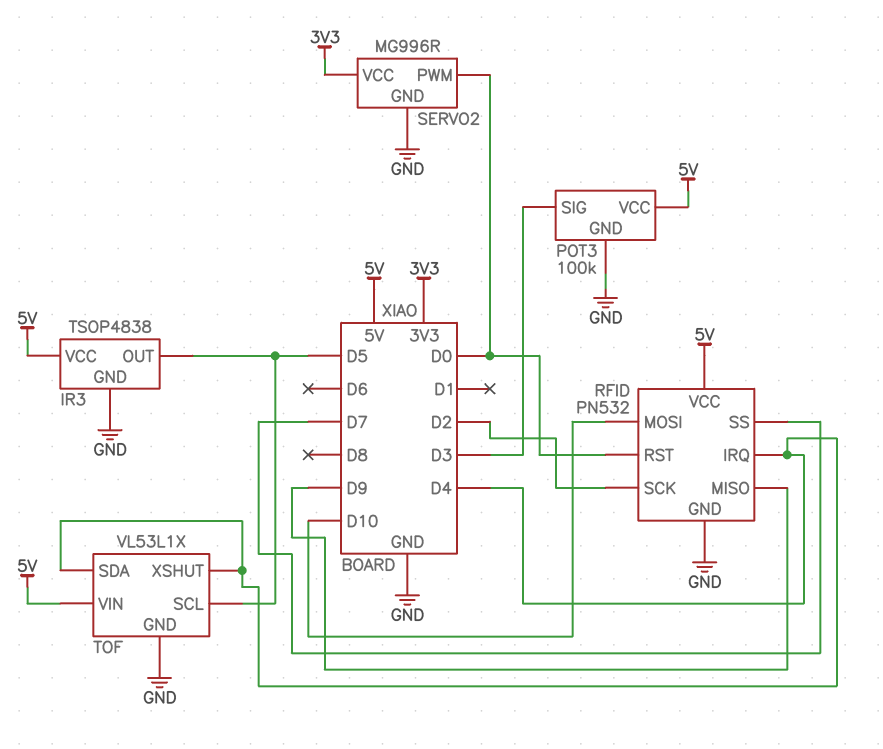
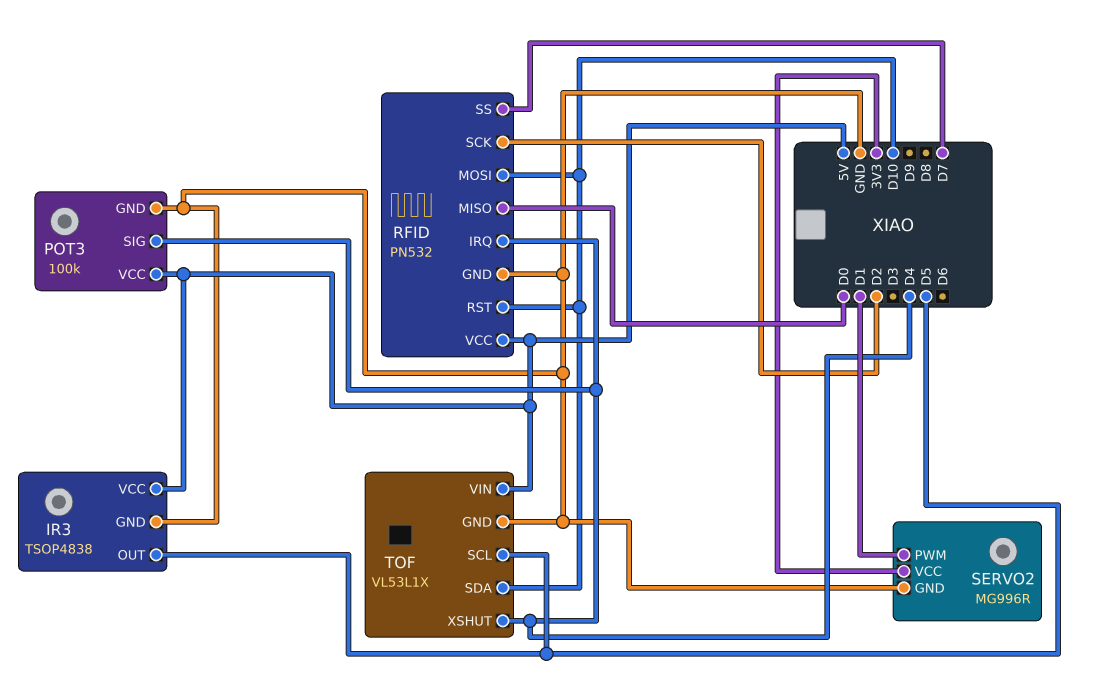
POT3 pin SIG: D3 -> D4
RFID pin MISO: D9 -> D0
RFID pin RST: D0 -> D10
SERVO2 pin PWM: D0 -> D1
TOF pin SDA: D4 -> D10

